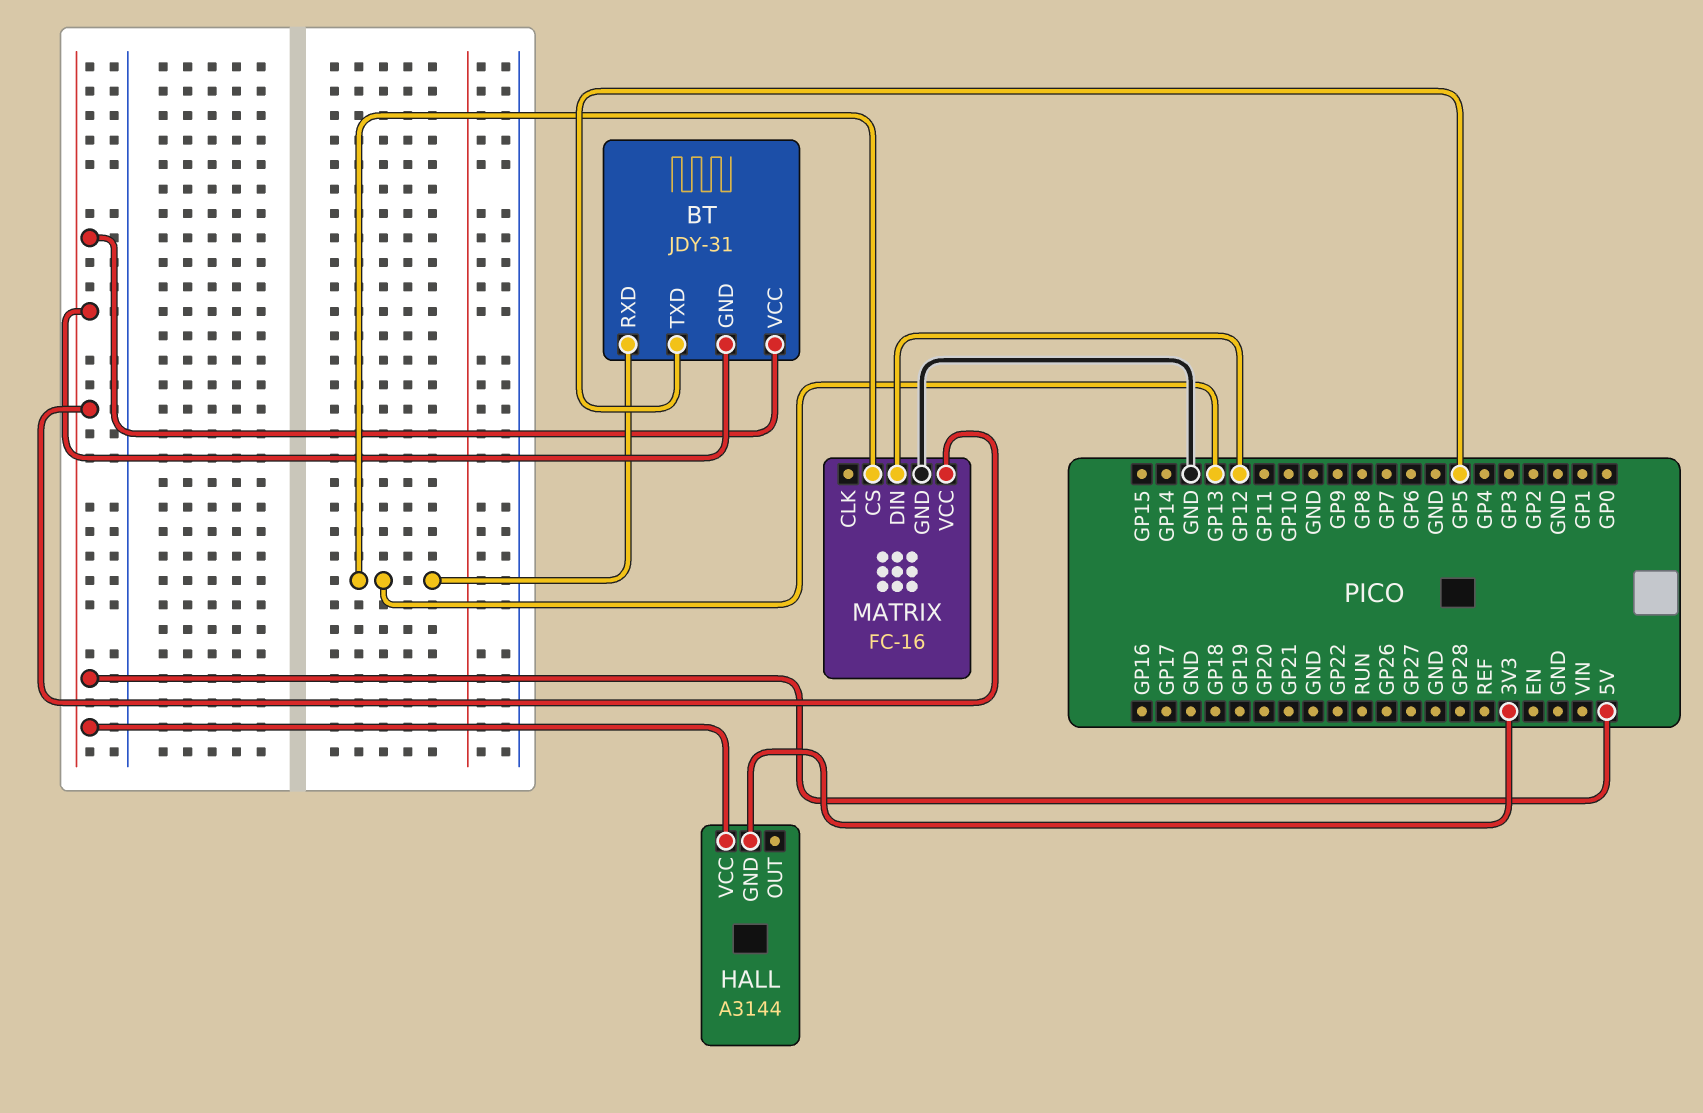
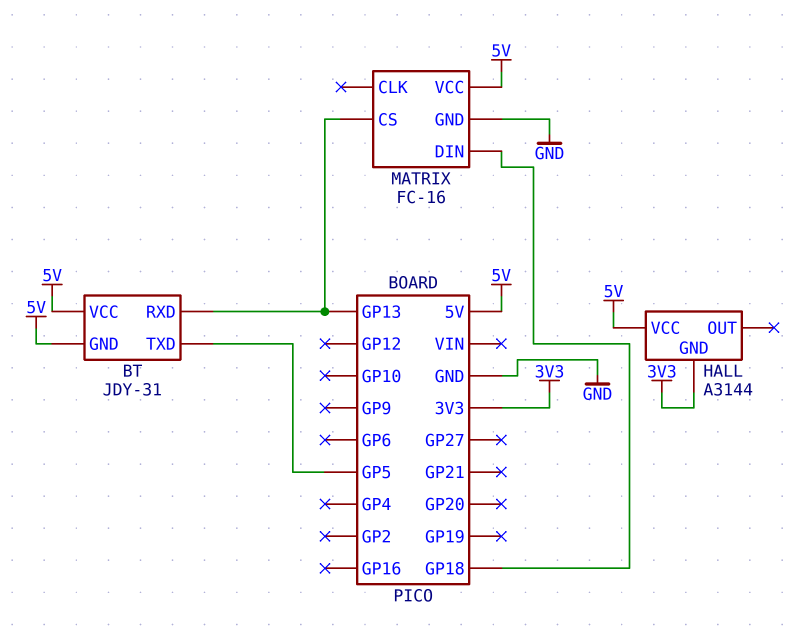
MATRIX pin DIN: GP12 -> GP18

